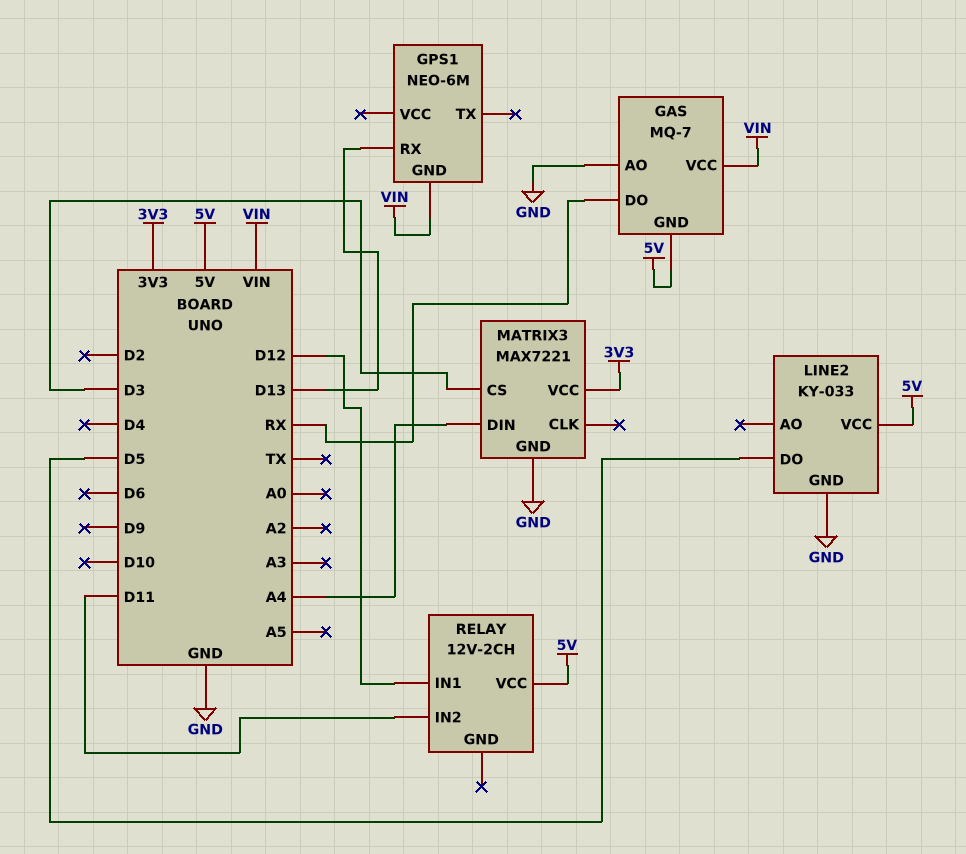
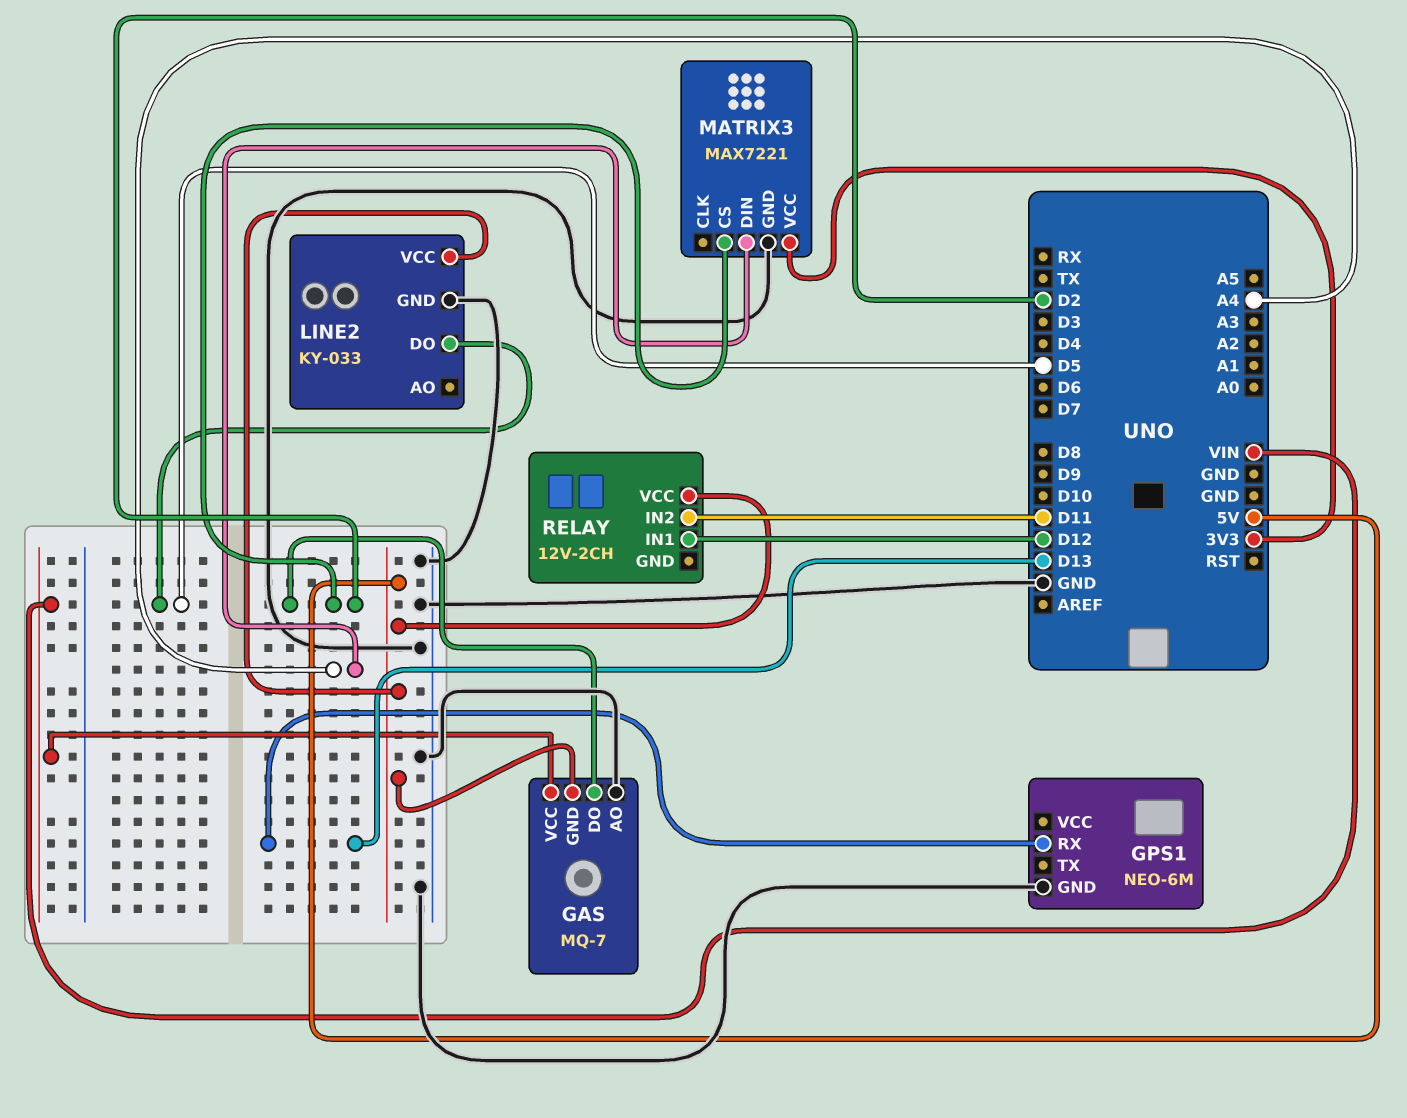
GAS pin DO: RX -> D2
GPS1 pin GND: VIN -> GND
MATRIX3 pin CS: D3 -> D2

